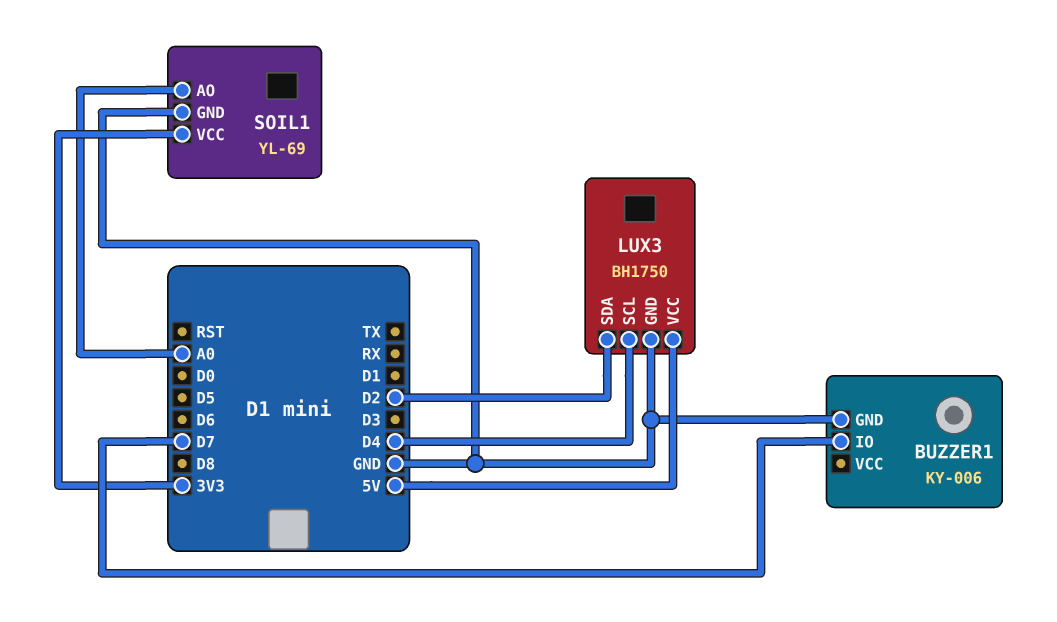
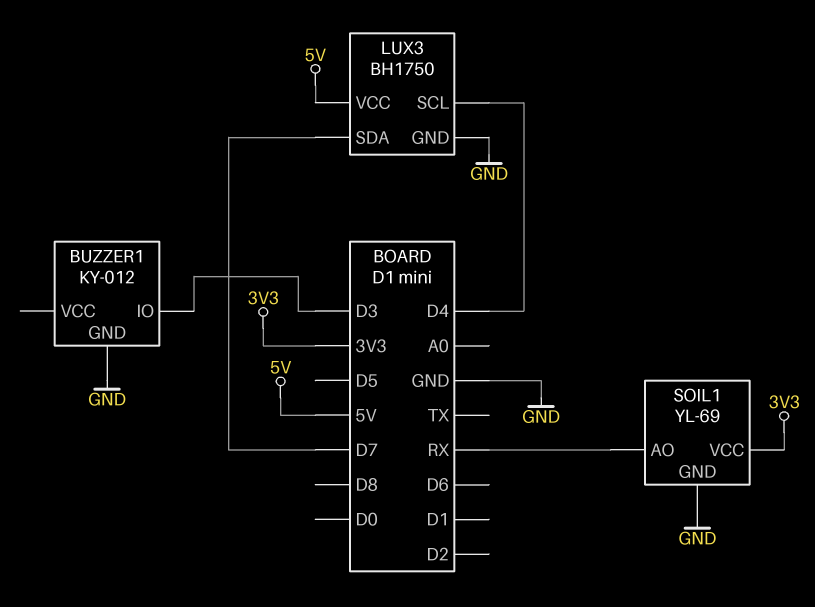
BUZZER1: KY-006 -> KY-012
BUZZER1 pin IO: D7 -> D3
LUX3 pin SDA: D2 -> D7
SOIL1 pin AO: A0 -> RX

